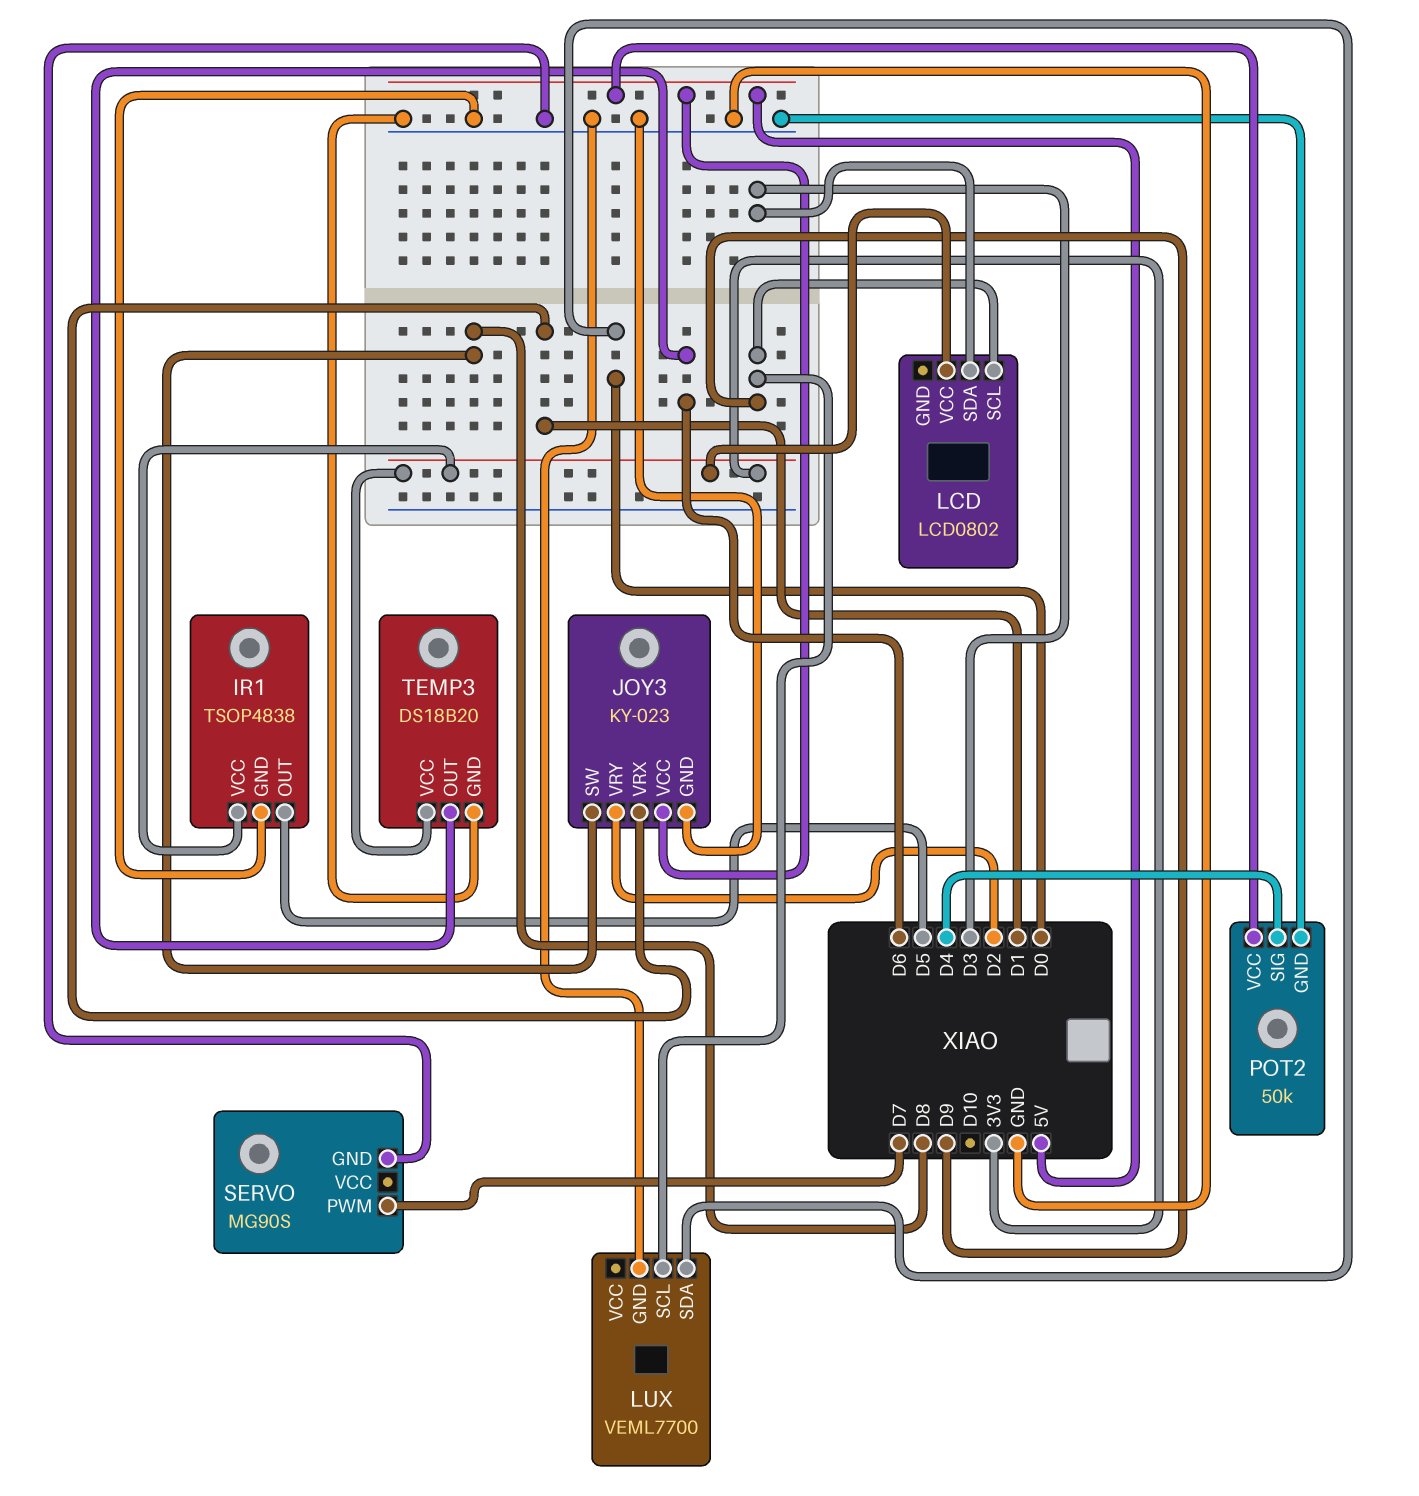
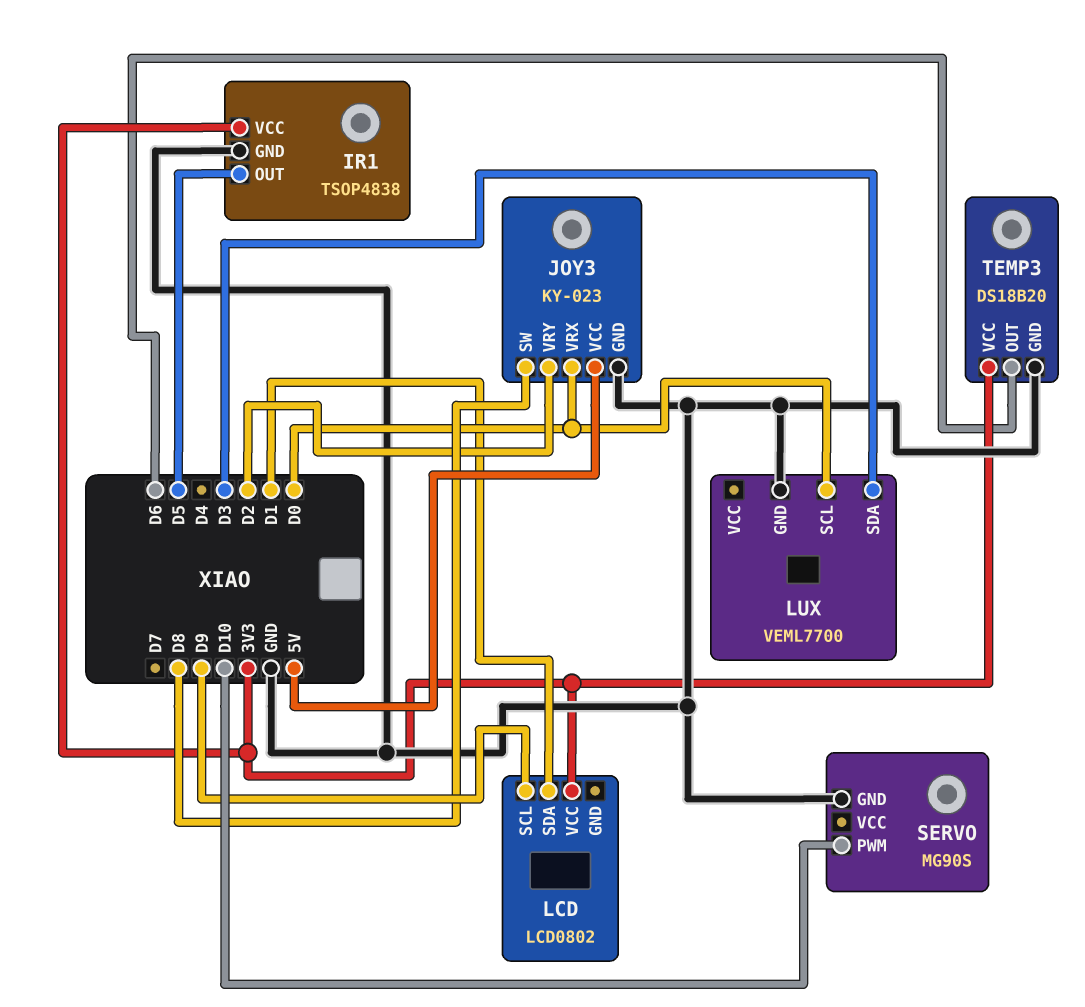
JOY3 pin VRX: D1 -> D0
LCD pin SDA: D3 -> D1
LUX pin SCL: D9 -> D0
LUX pin SDA: D0 -> D3
POT2: 50k -> none
POT2 pin GND: GND -> none
POT2 pin SIG: D4 -> none
POT2 pin VCC: 5V -> none
SERVO pin PWM: D7 -> D10

